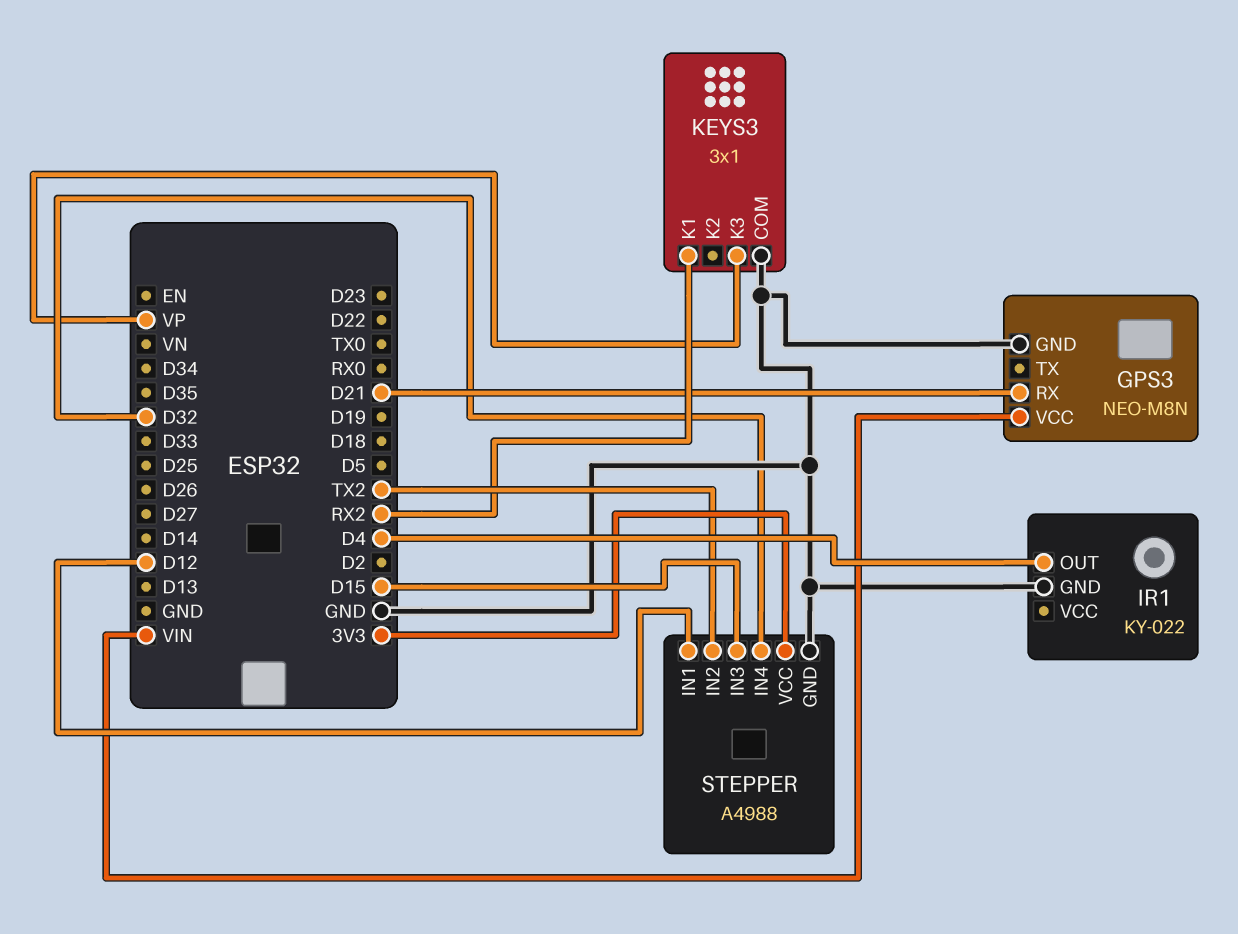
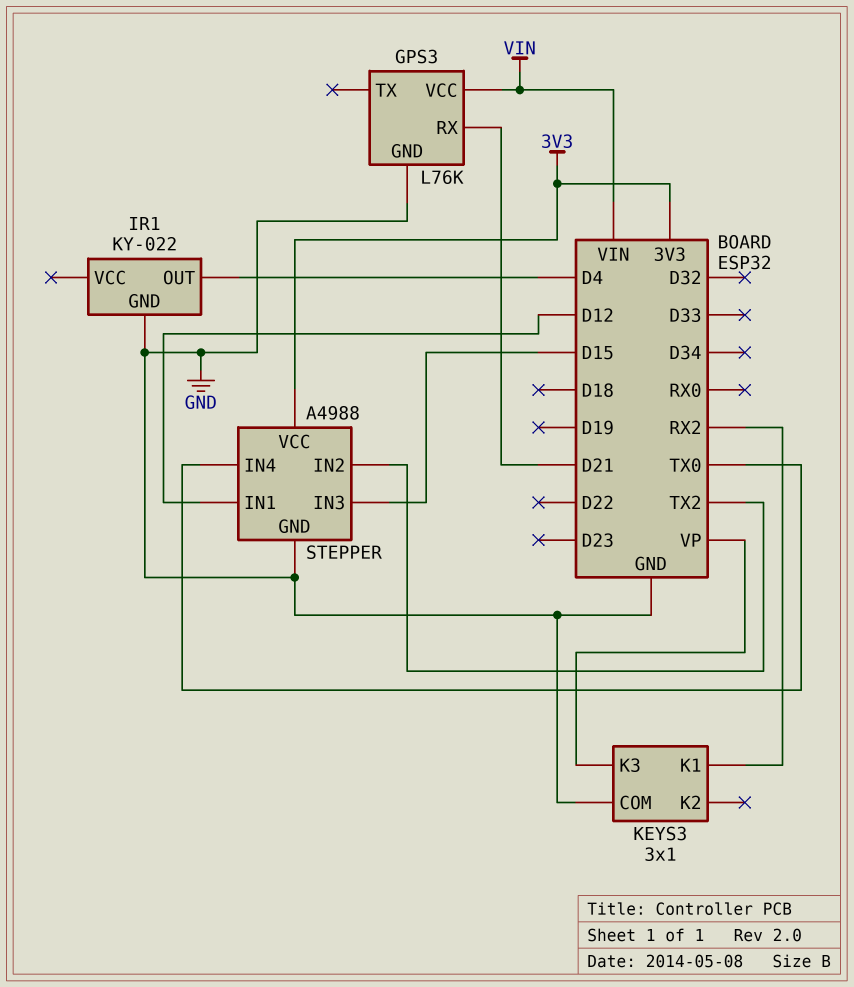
GPS3: NEO-M8N -> L76K
STEPPER pin IN4: D32 -> TX0

